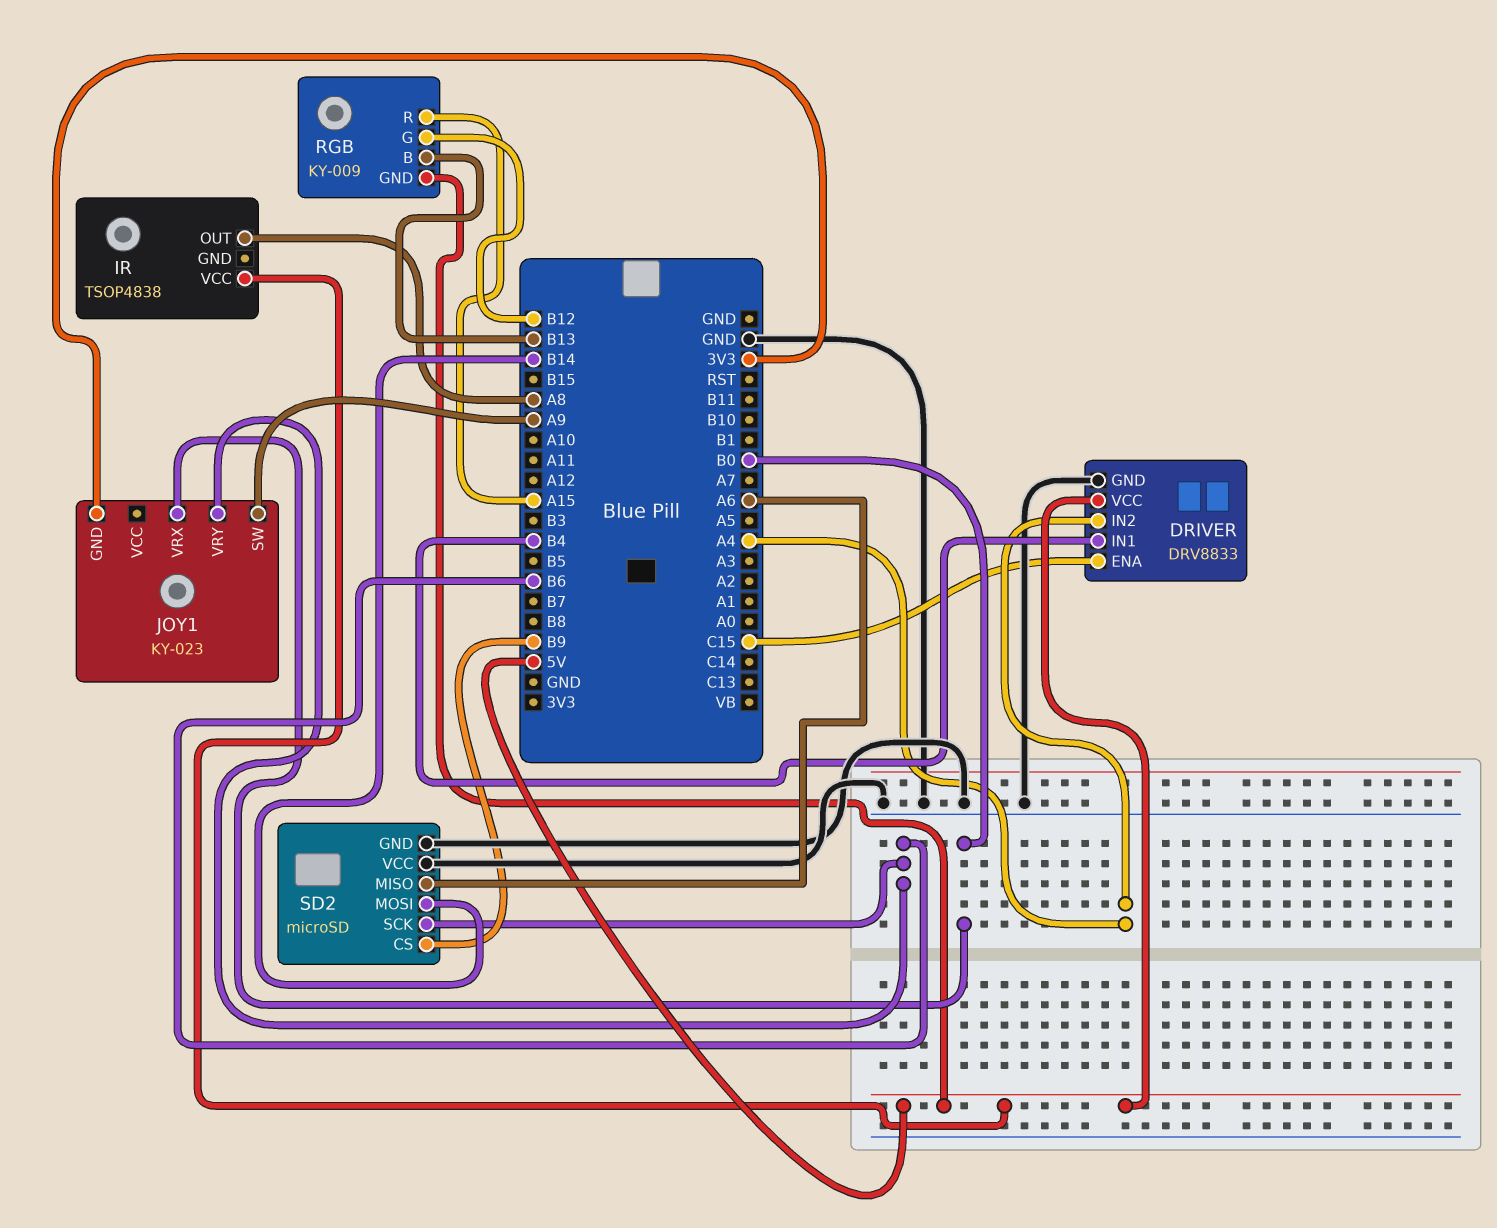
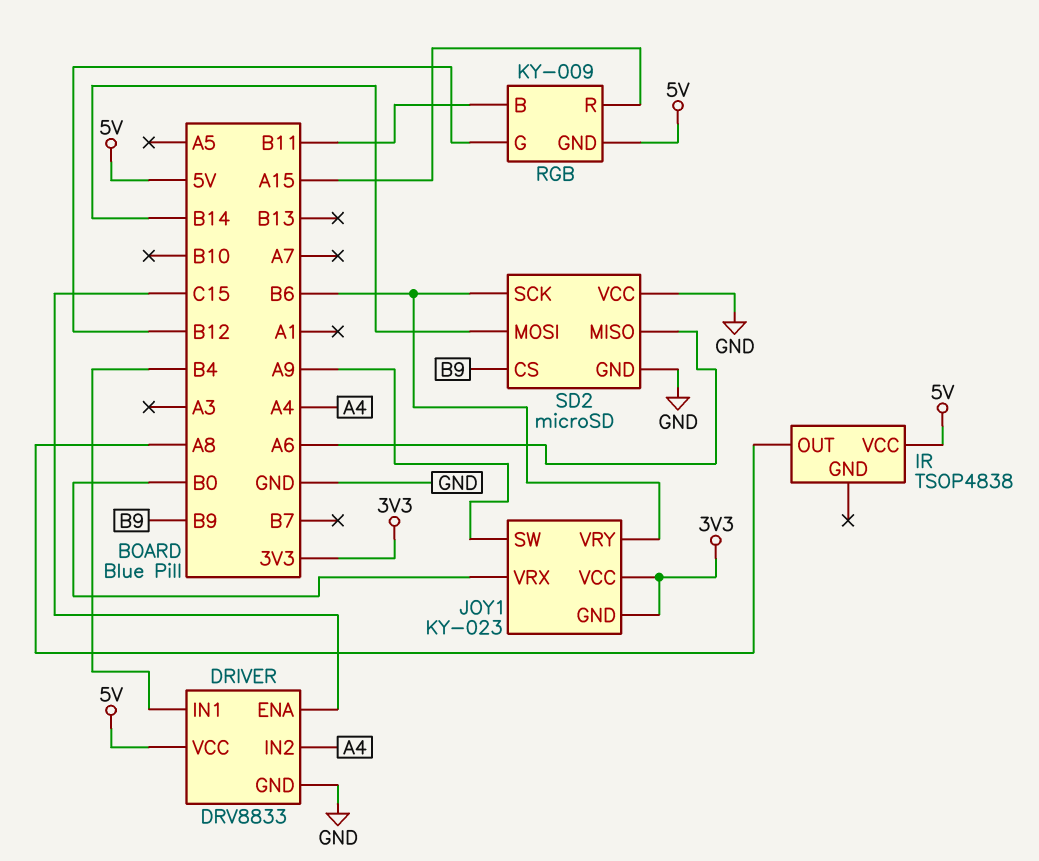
JOY1 pin VCC: none -> 3V3
RGB pin B: B13 -> B11

